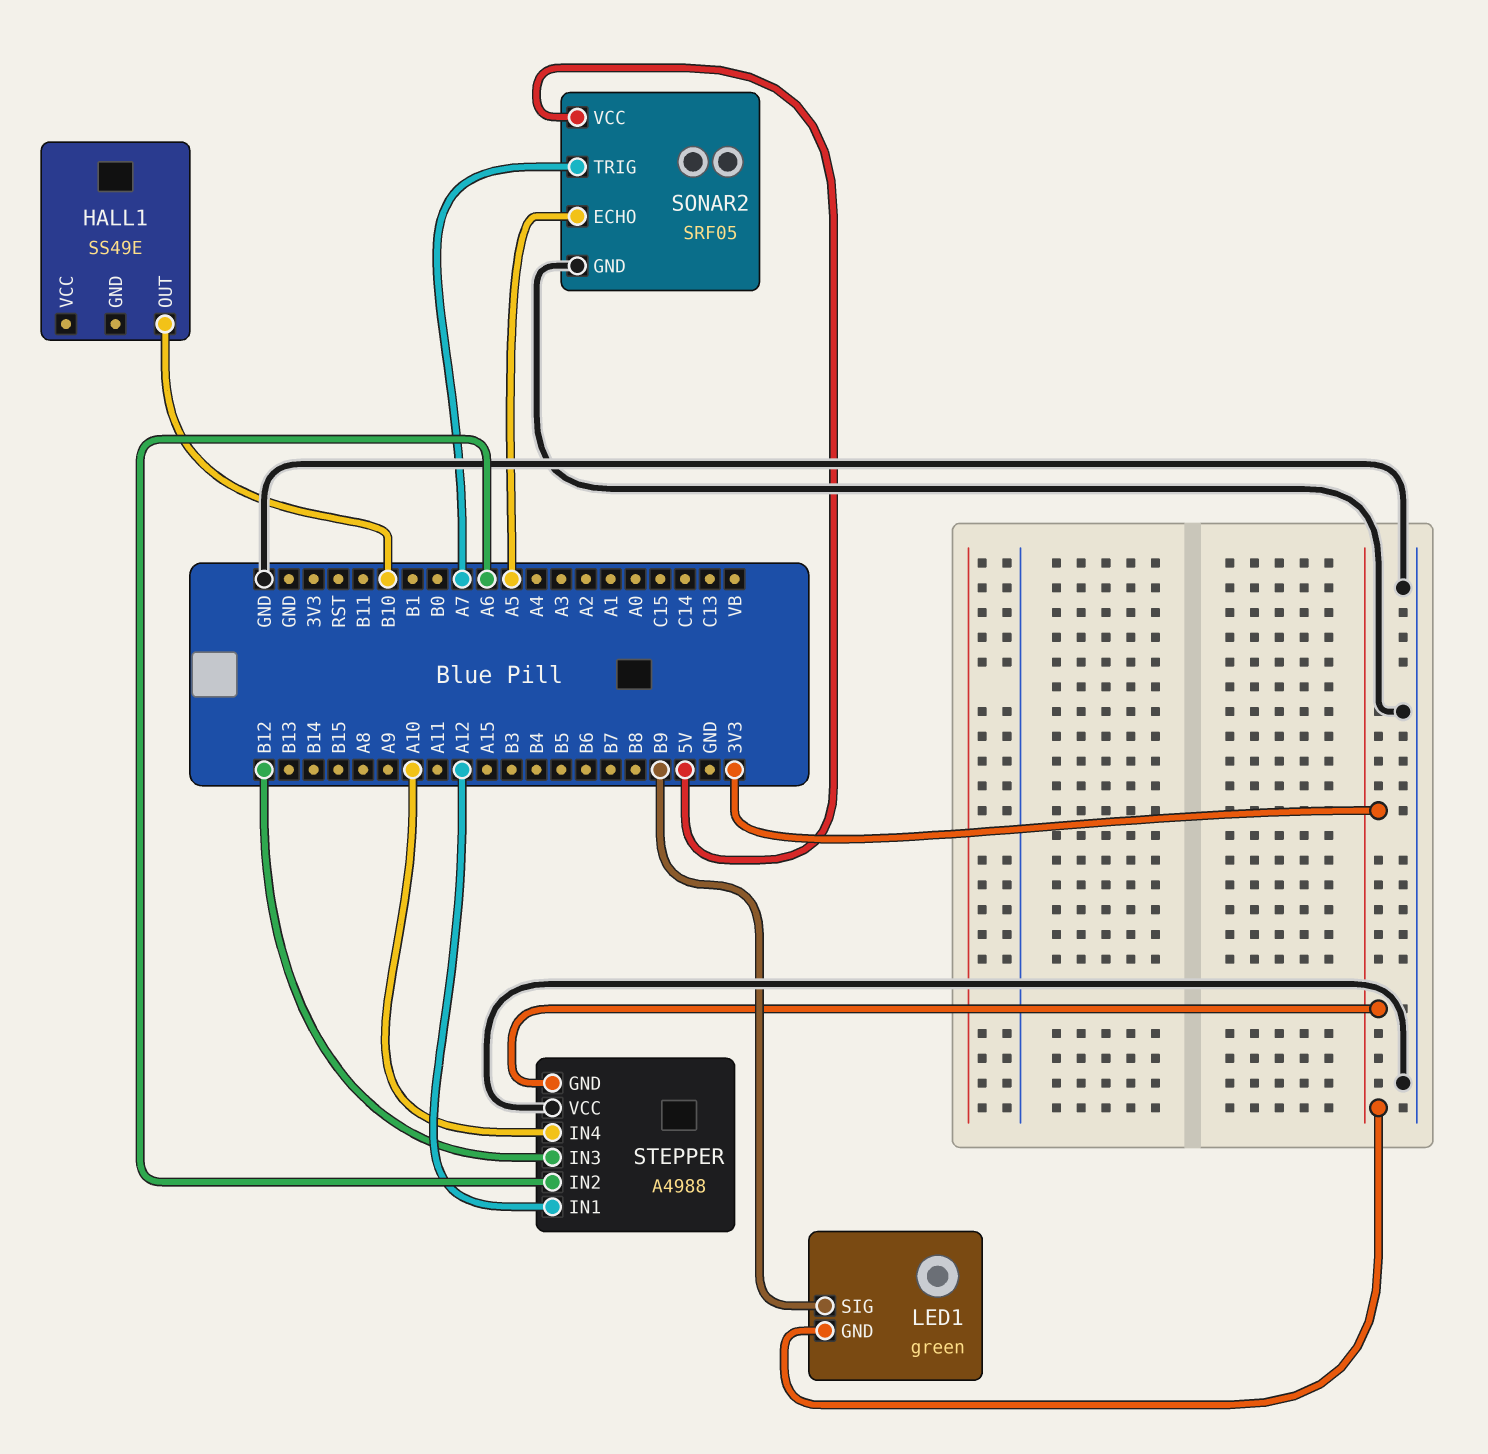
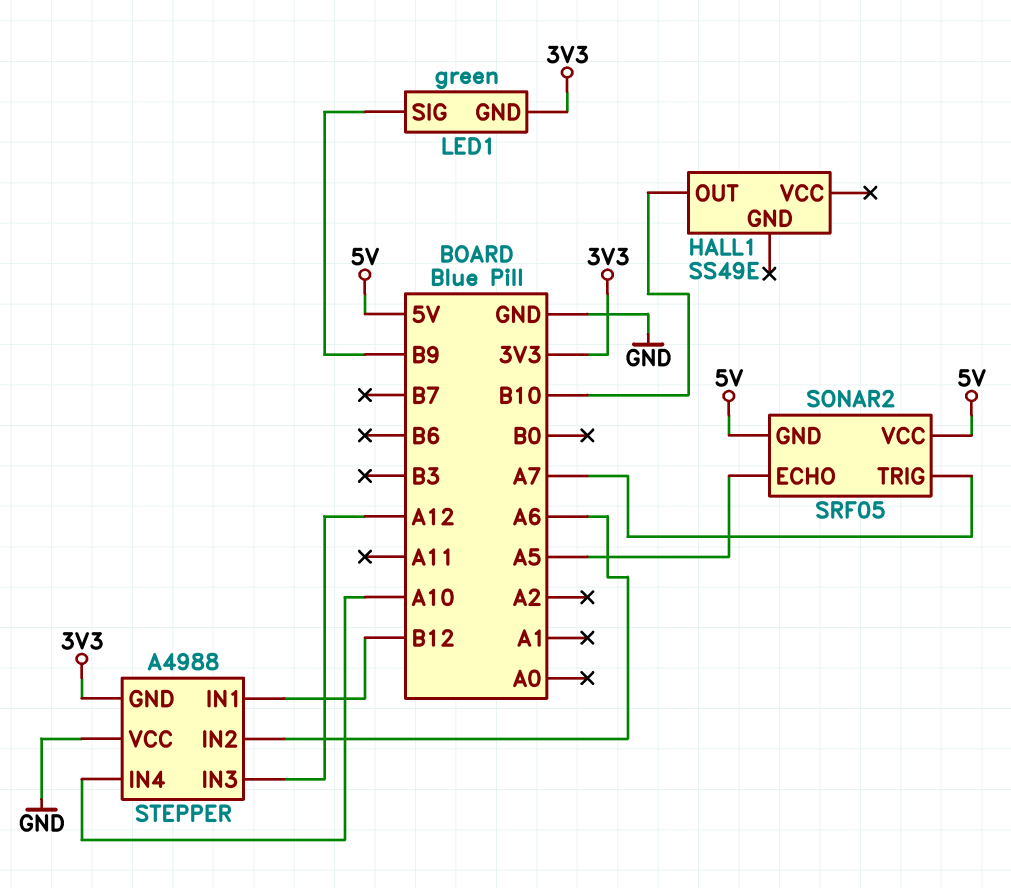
SONAR2 pin GND: GND -> 5V
STEPPER pin IN1: A12 -> B12
STEPPER pin IN3: B12 -> A12

